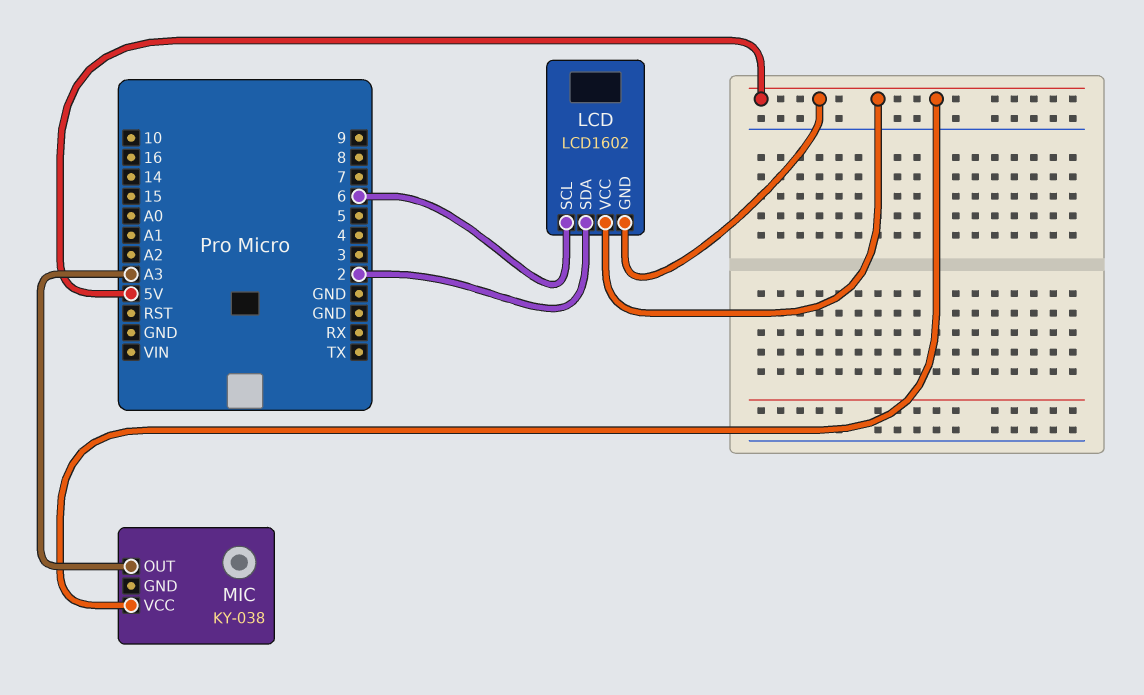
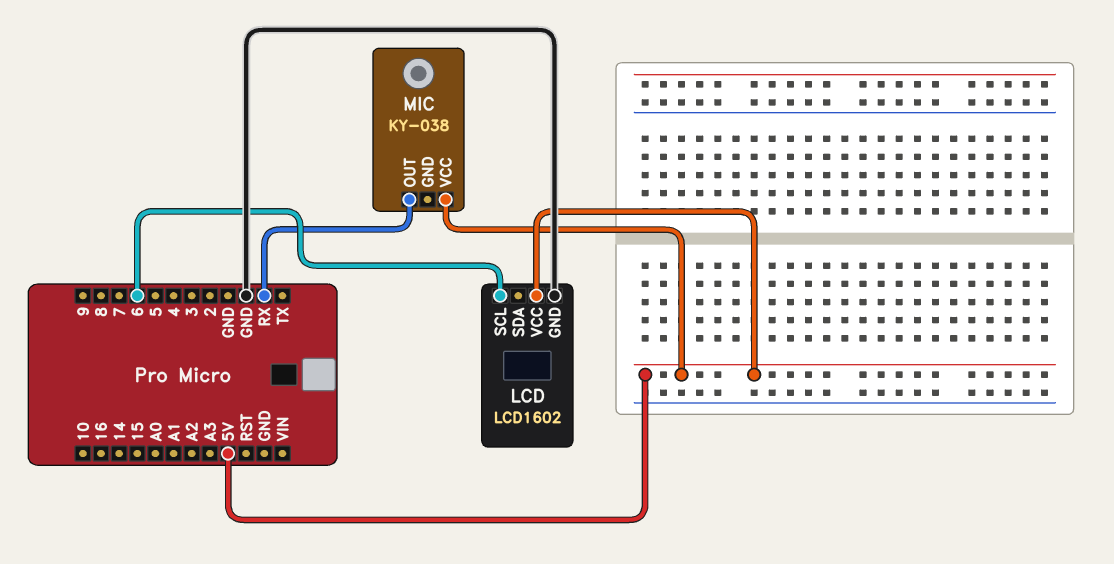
LCD pin GND: 5V -> GND
LCD pin SDA: 2 -> none
MIC pin OUT: A3 -> RX

